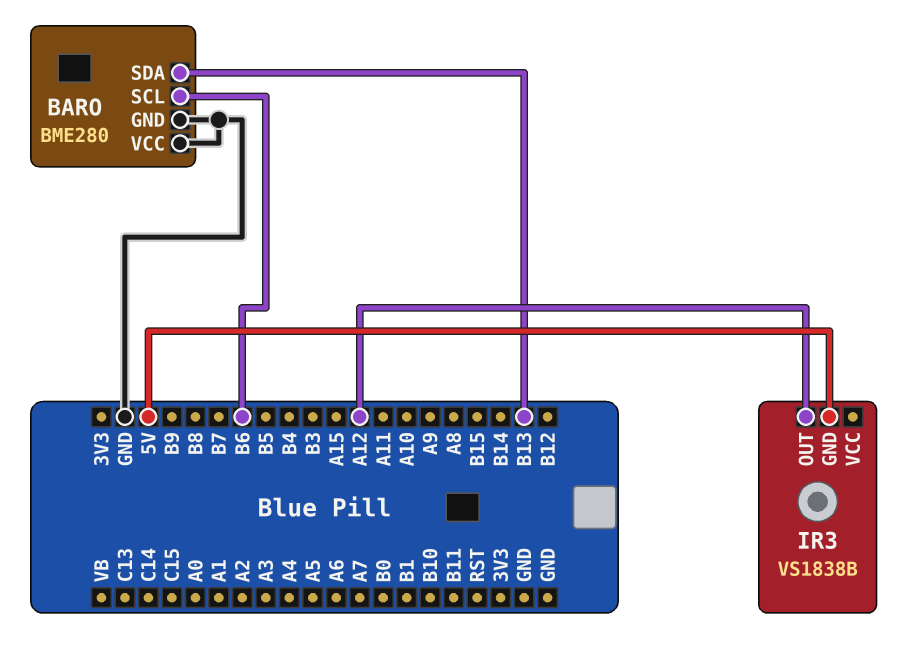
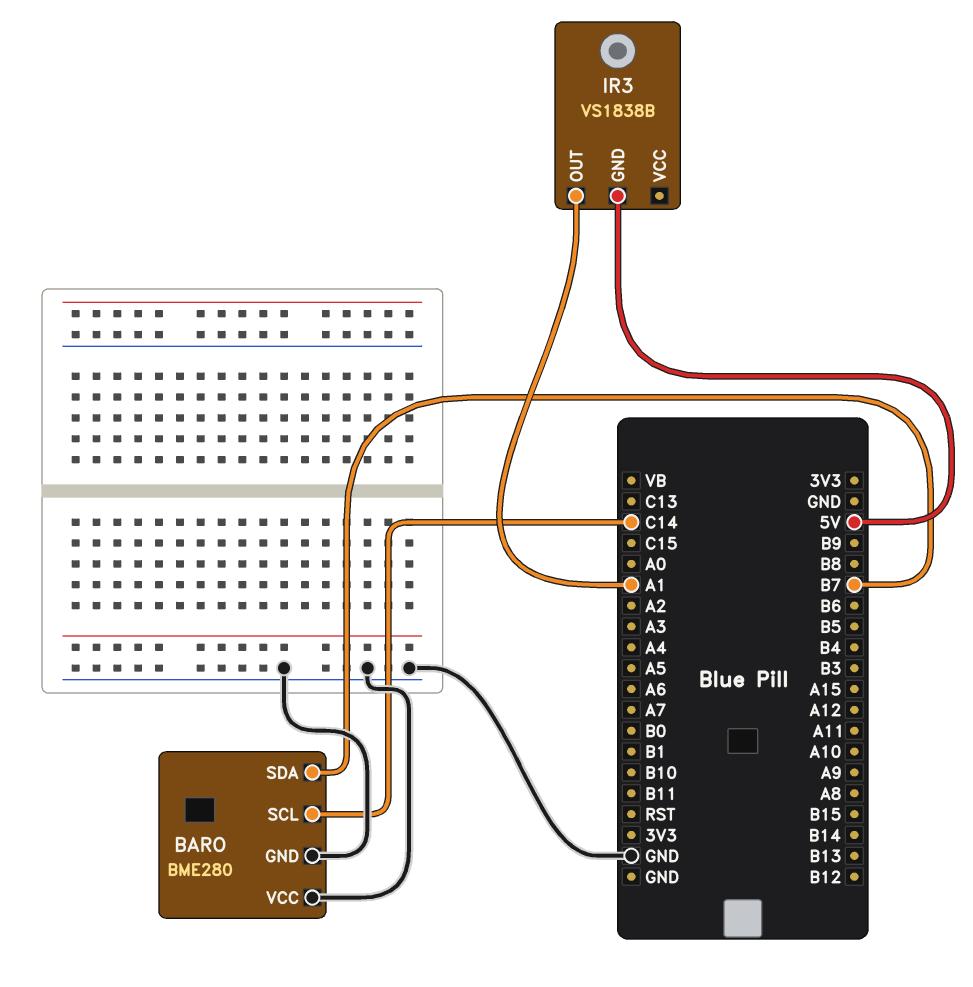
BARO pin SCL: B6 -> C14
BARO pin SDA: B13 -> B7
IR3 pin OUT: A12 -> A1

